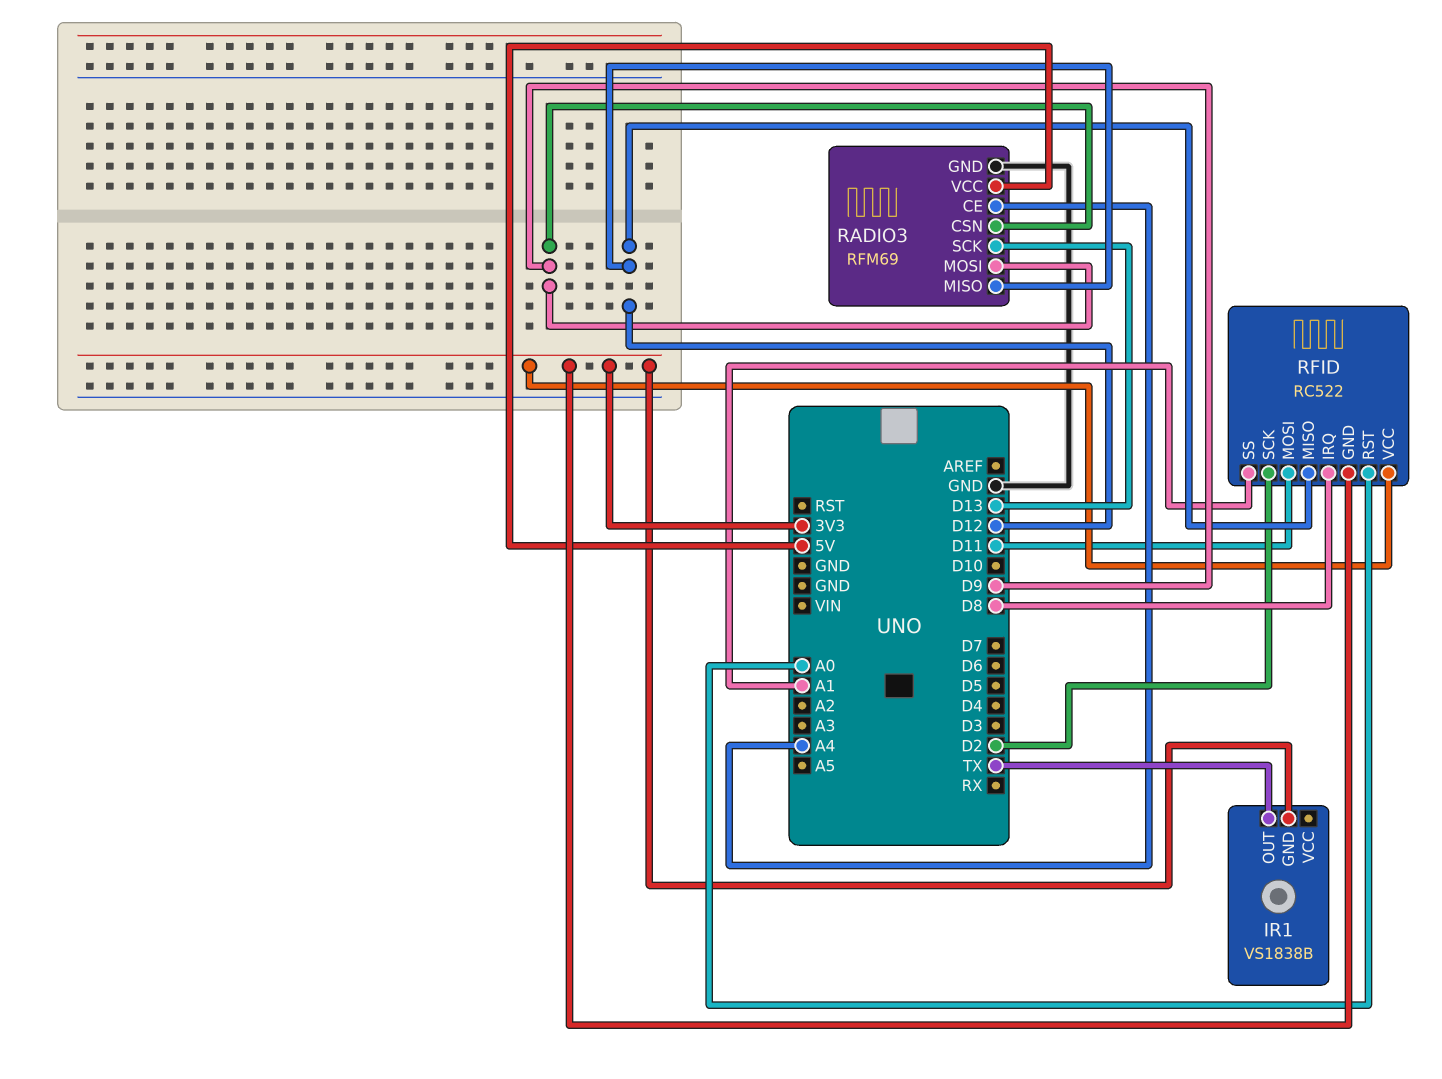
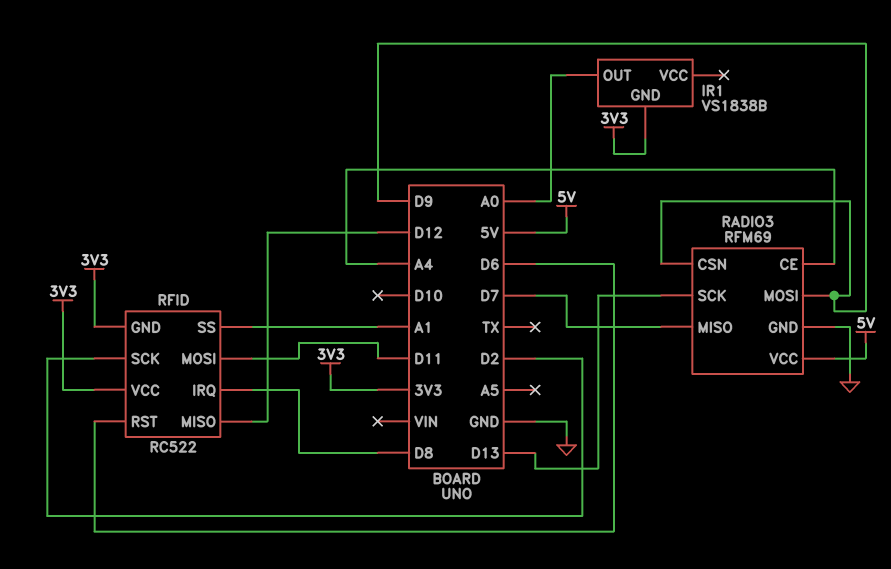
IR1 pin OUT: TX -> A0
RADIO3 pin MISO: D12 -> D7
RFID pin RST: A0 -> D6

